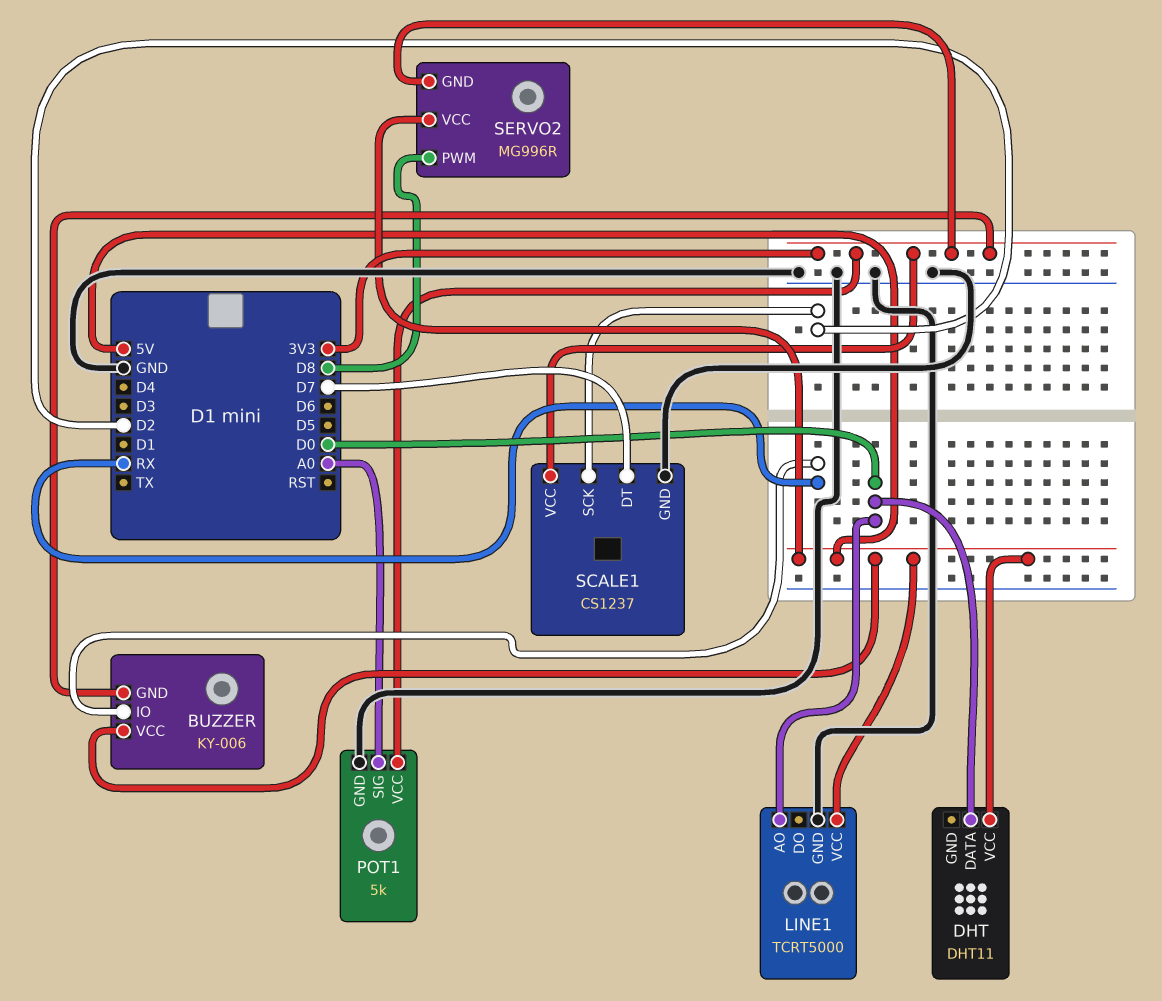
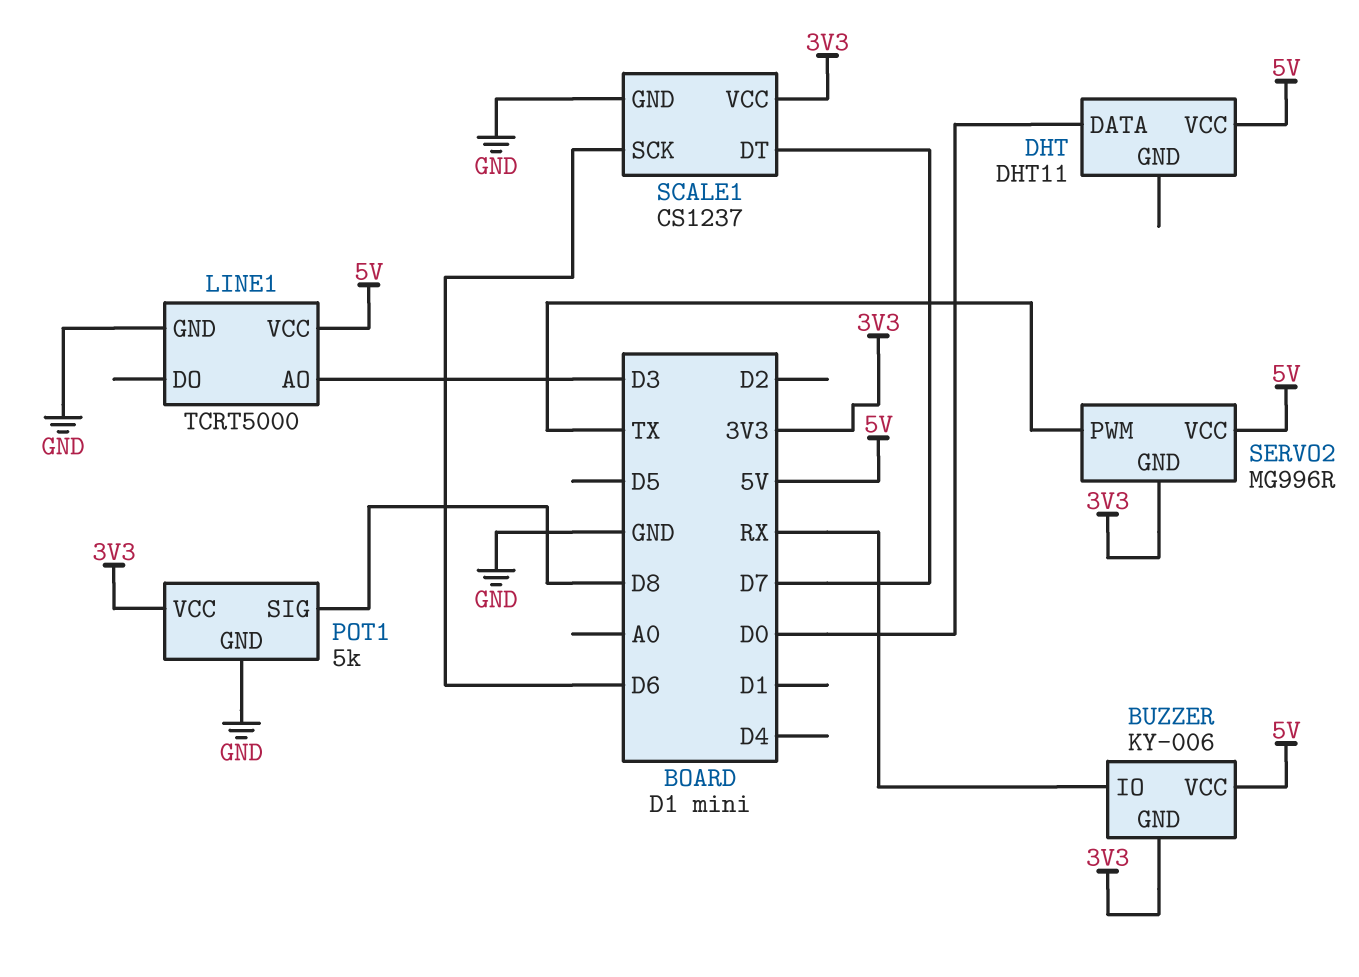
LINE1 pin AO: D0 -> D3
POT1 pin SIG: A0 -> D8
SCALE1 pin SCK: D2 -> D6
SERVO2 pin PWM: D8 -> TX

